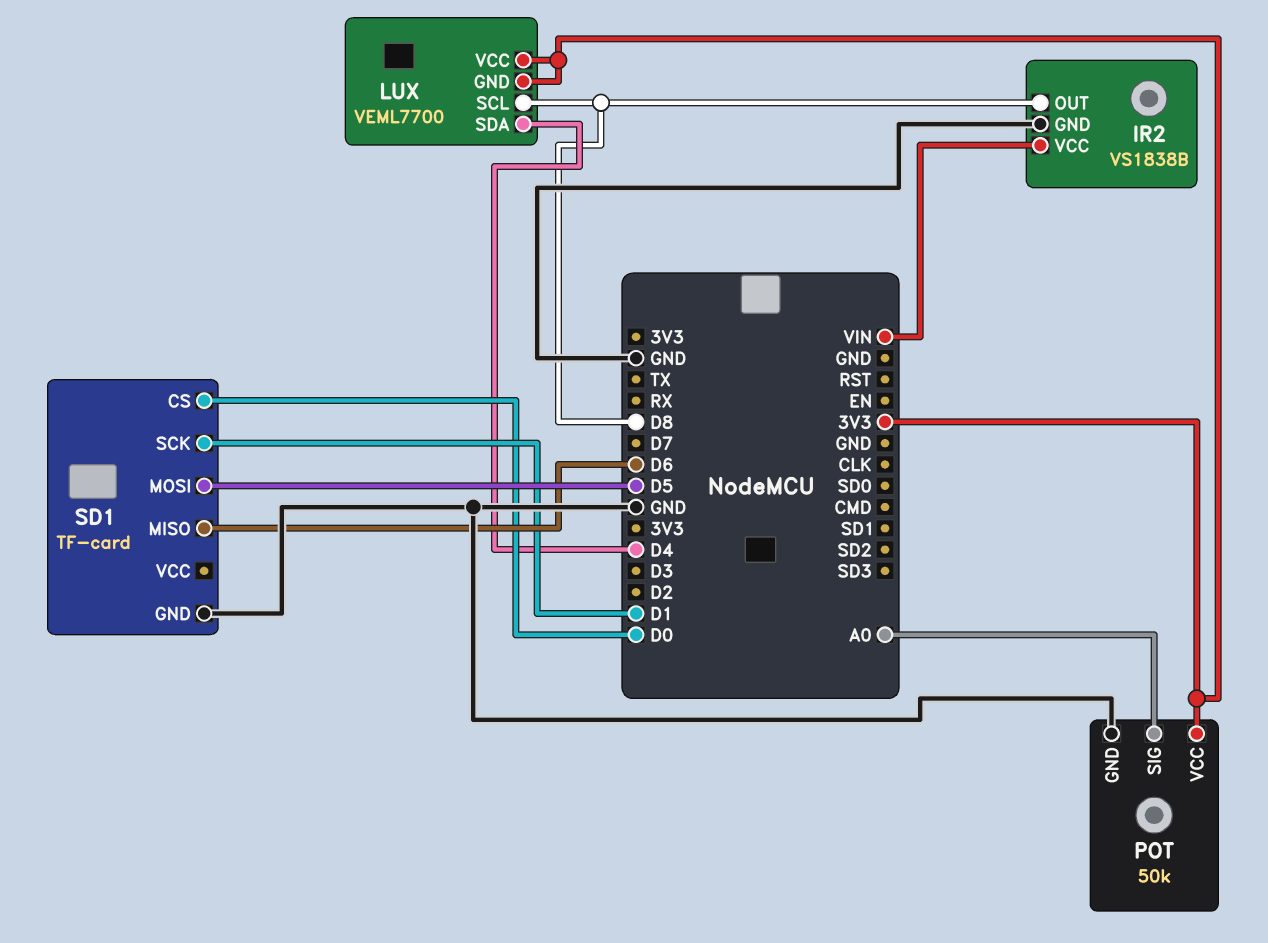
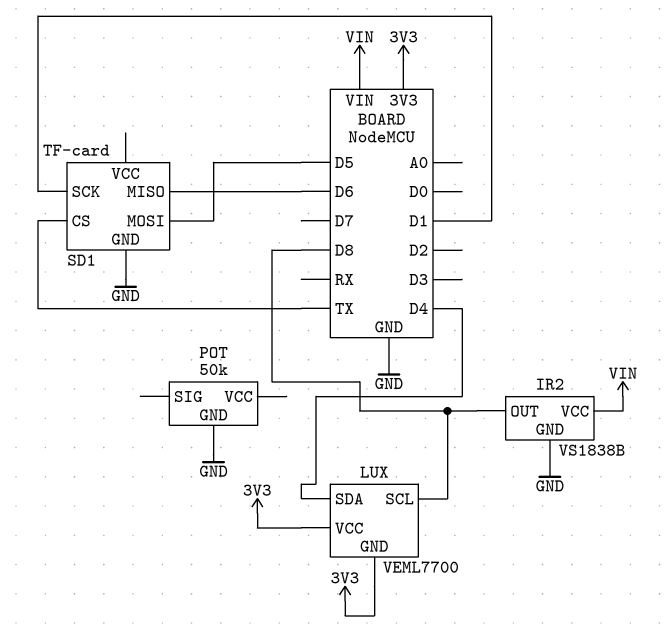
POT pin SIG: A0 -> none
POT pin VCC: 3V3 -> none
SD1 pin CS: D0 -> TX

